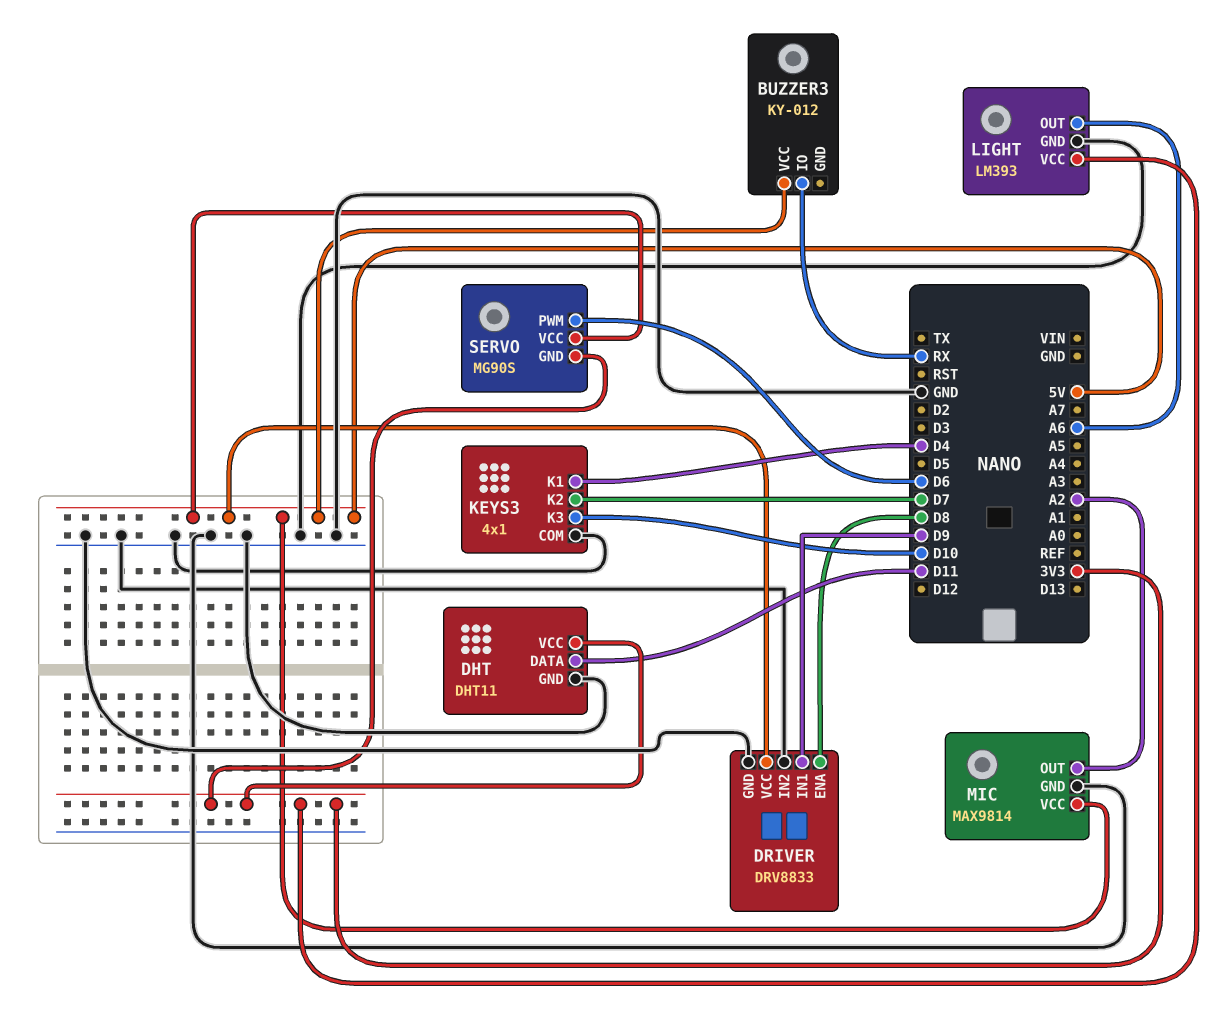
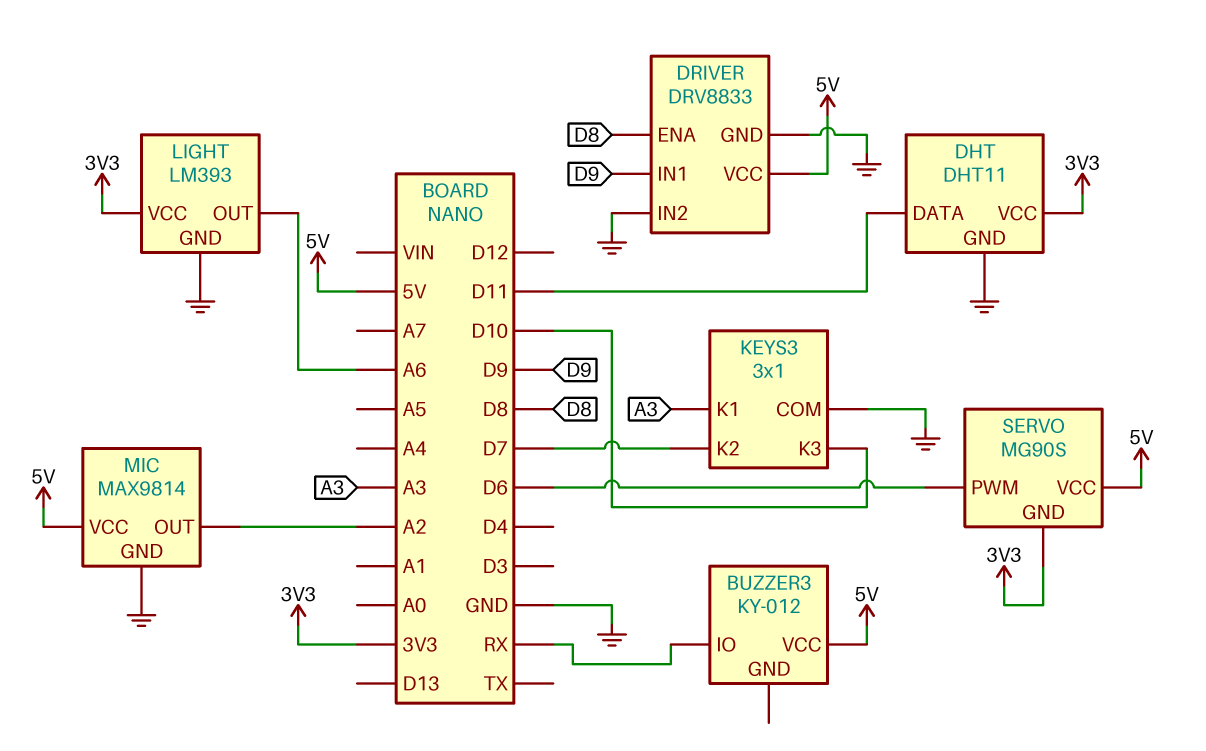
KEYS3: 4x1 -> 3x1
KEYS3 pin K1: D4 -> A3

